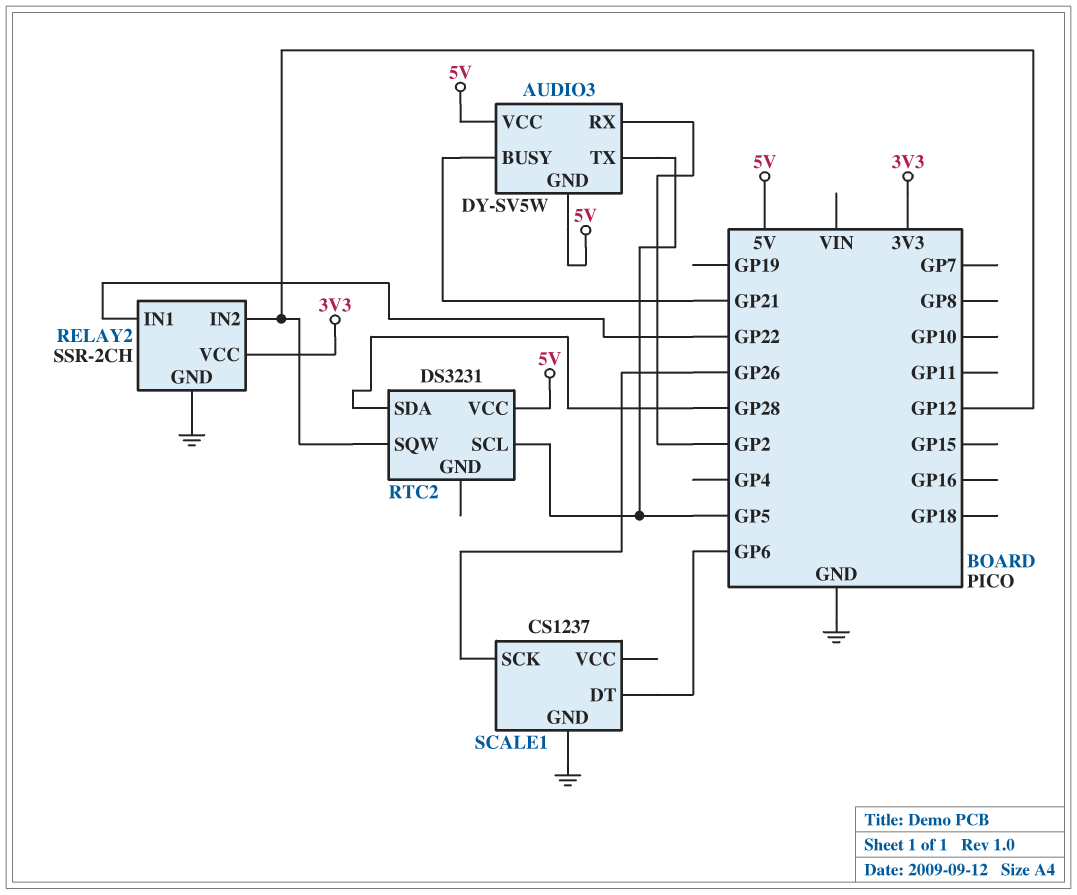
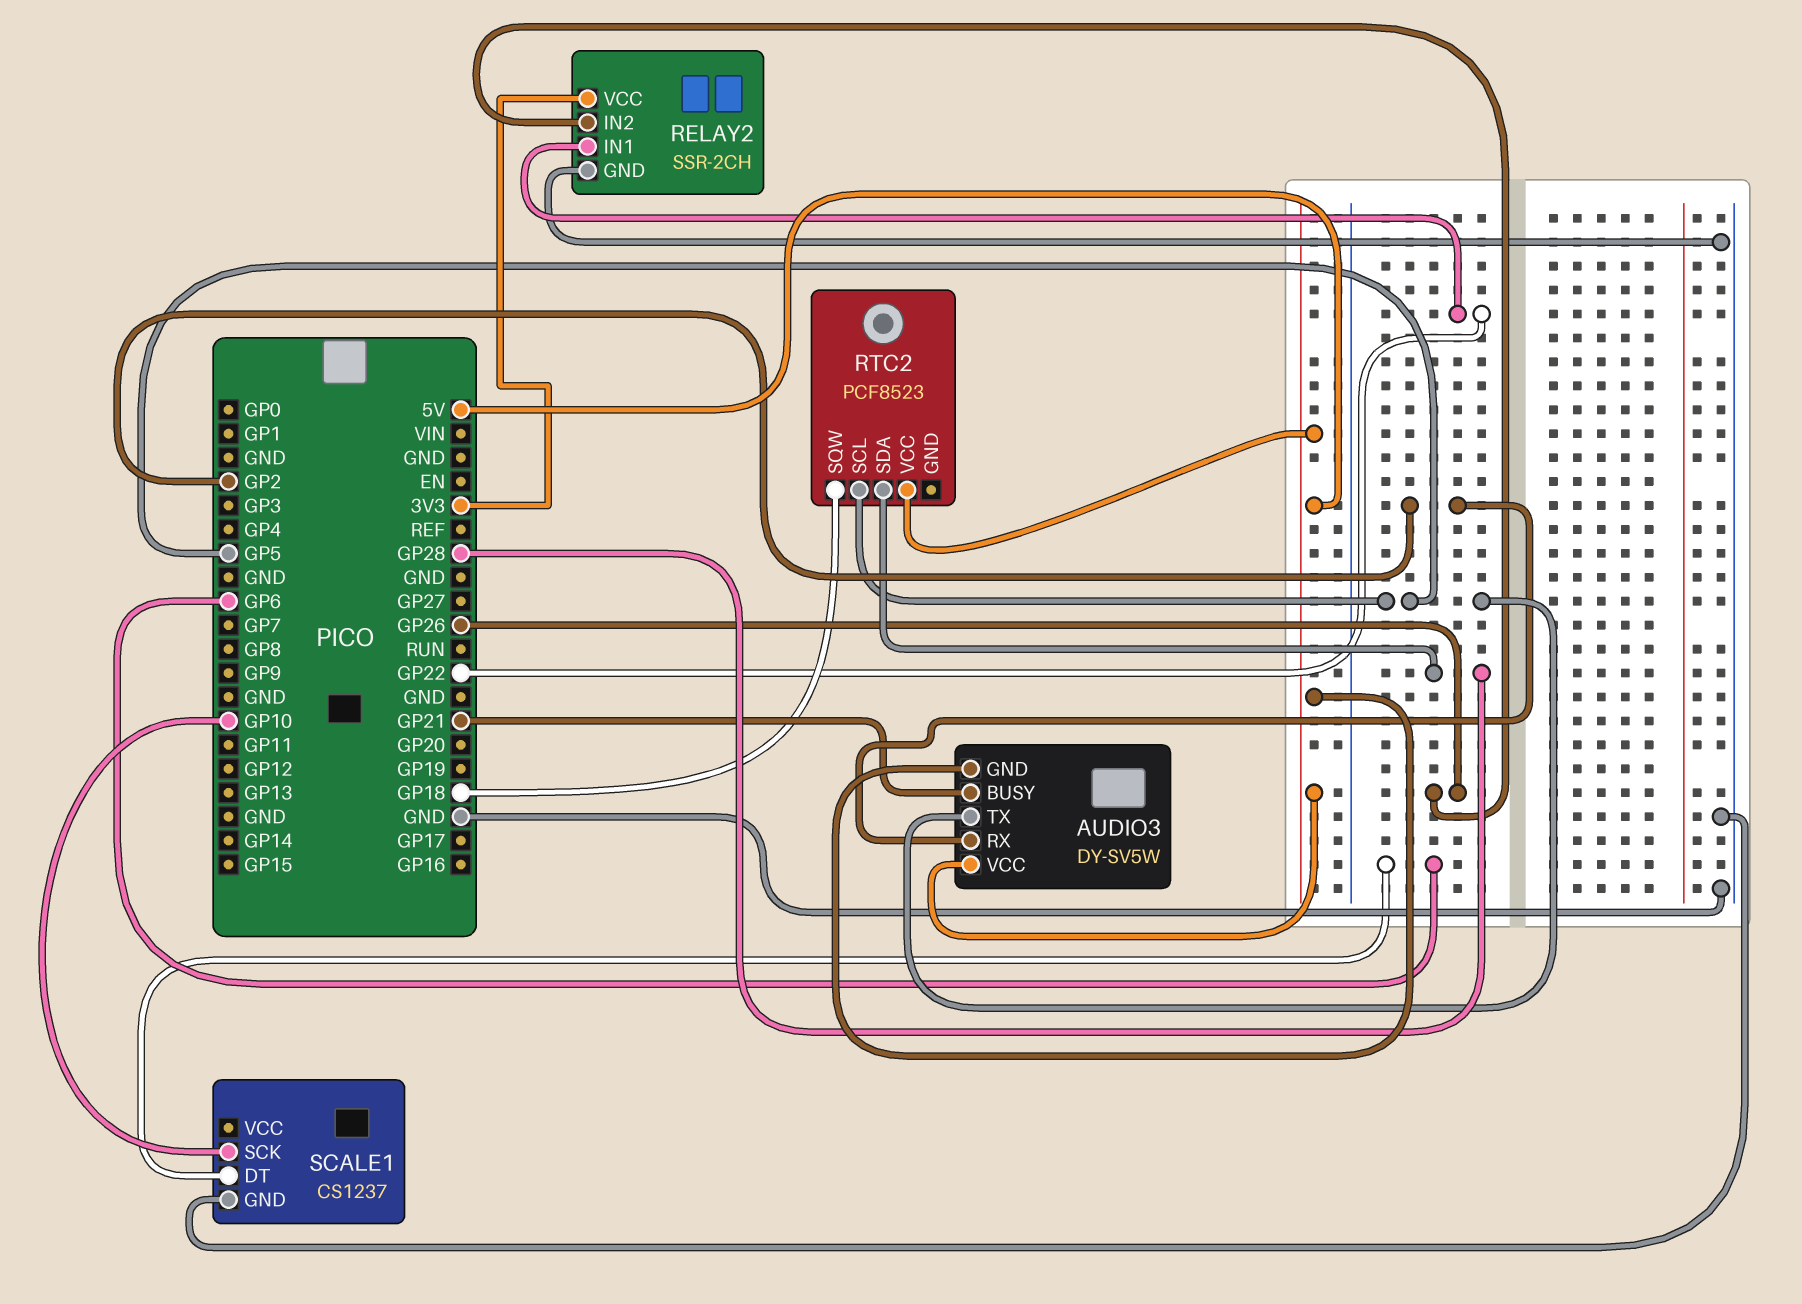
RELAY2 pin IN2: GP12 -> GP26
RTC2: DS3231 -> PCF8523
RTC2 pin SQW: GP12 -> GP18
SCALE1 pin SCK: GP26 -> GP10

